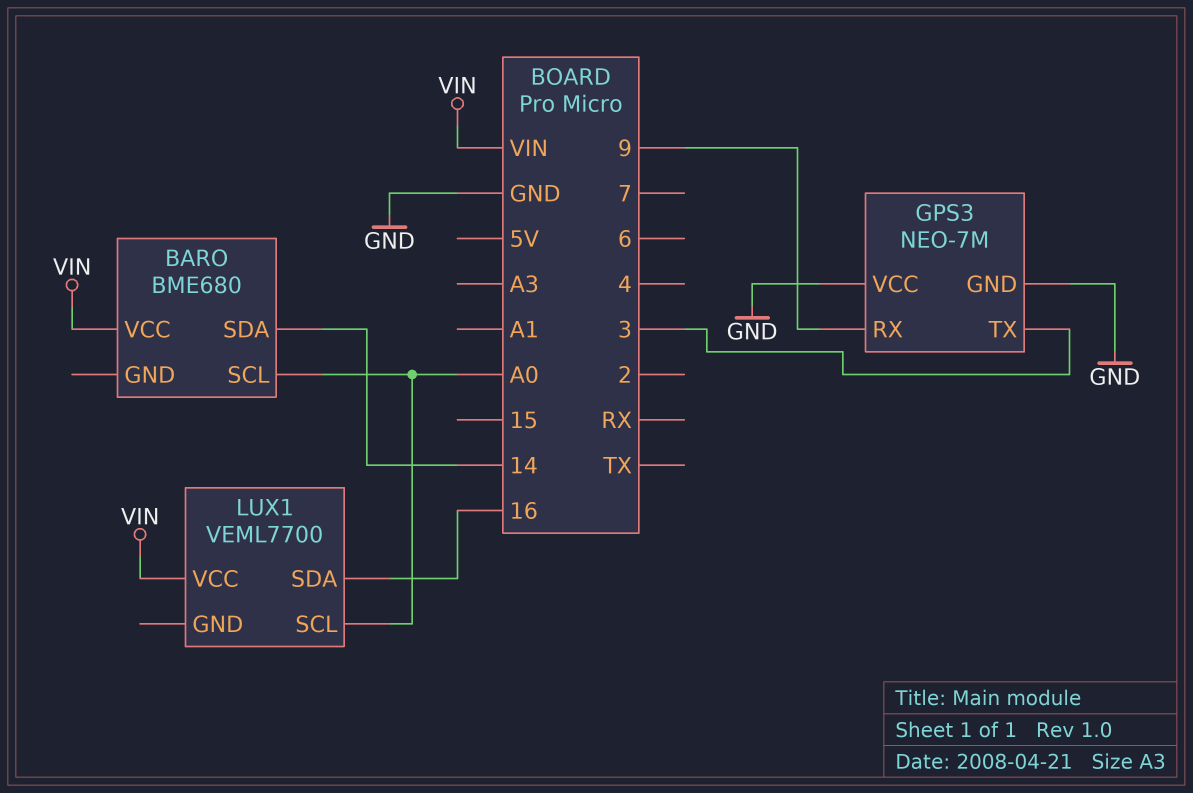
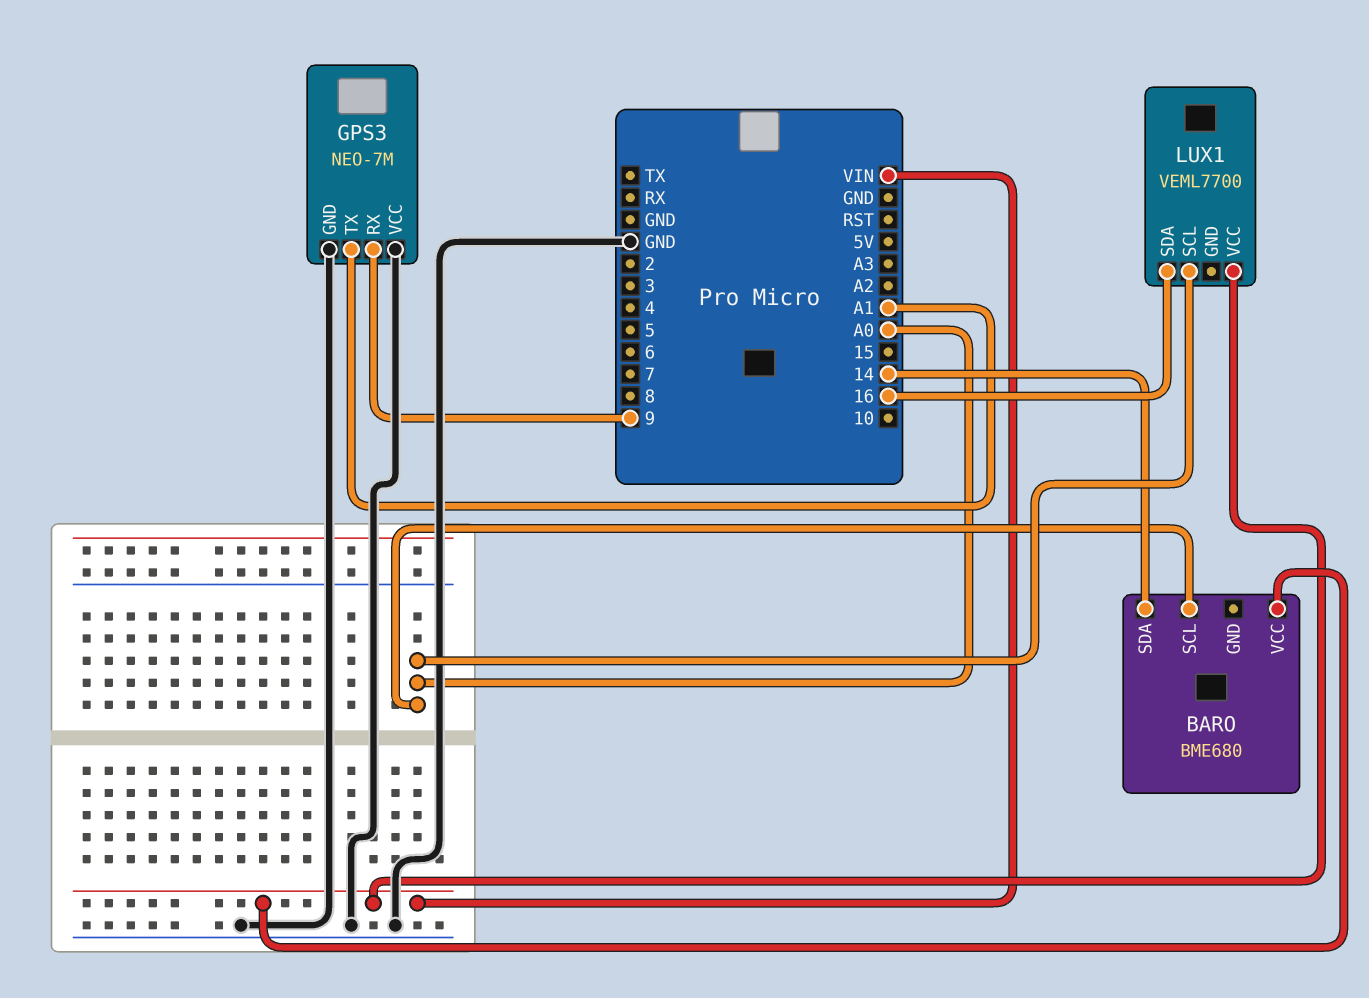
GPS3 pin TX: 3 -> A1

